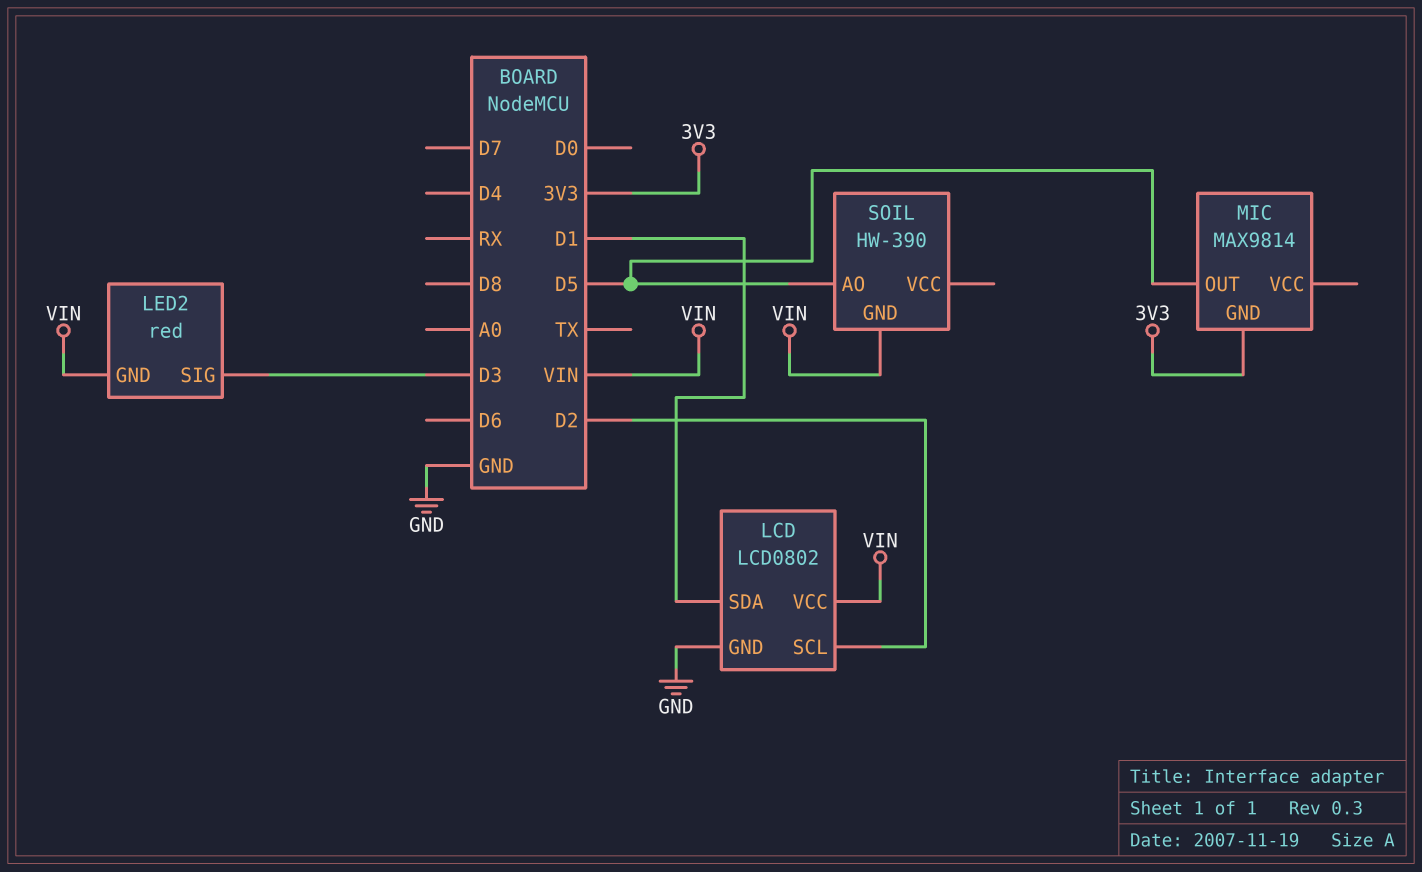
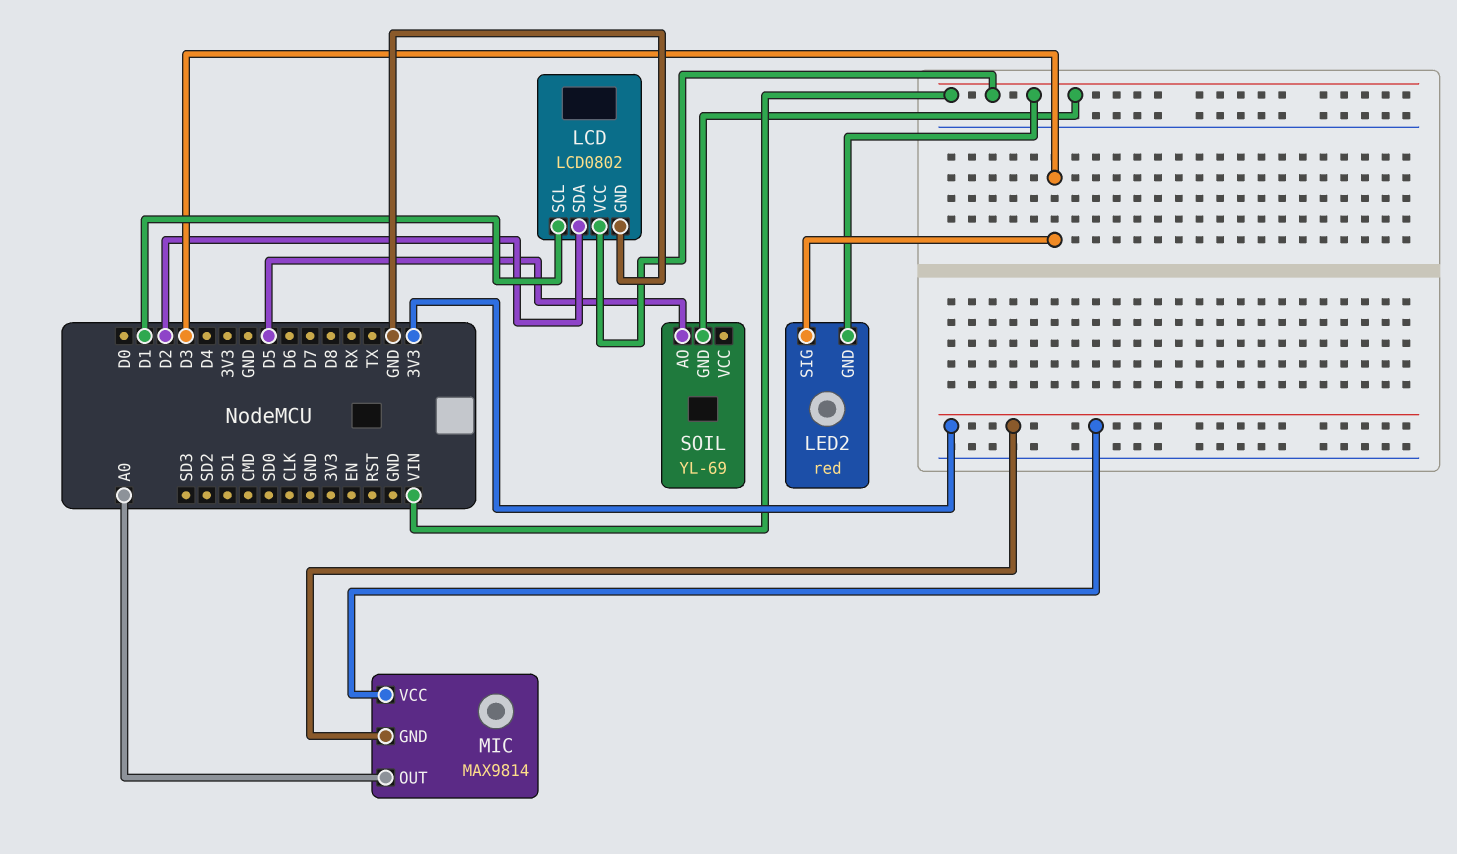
LCD pin SCL: D2 -> D1
LCD pin SDA: D1 -> D2
MIC pin OUT: D5 -> A0
MIC pin VCC: none -> 3V3
SOIL: HW-390 -> YL-69

